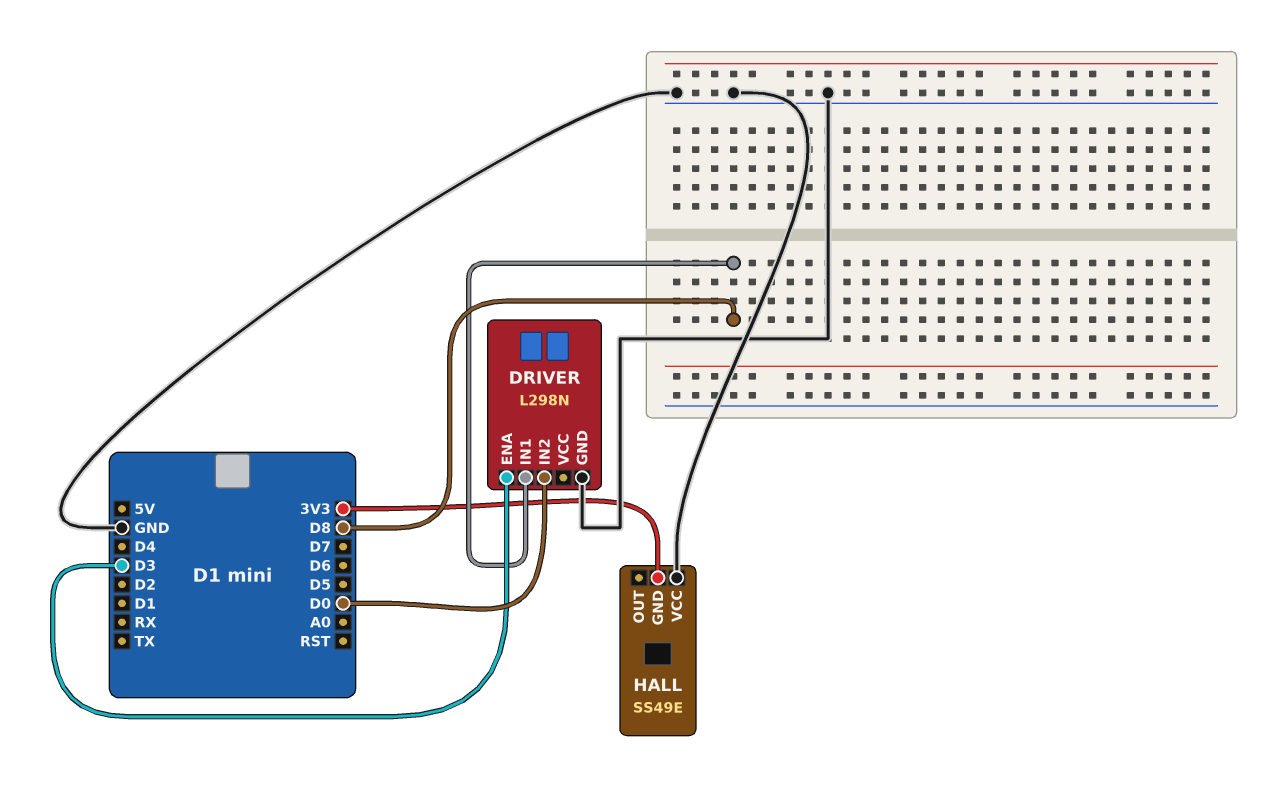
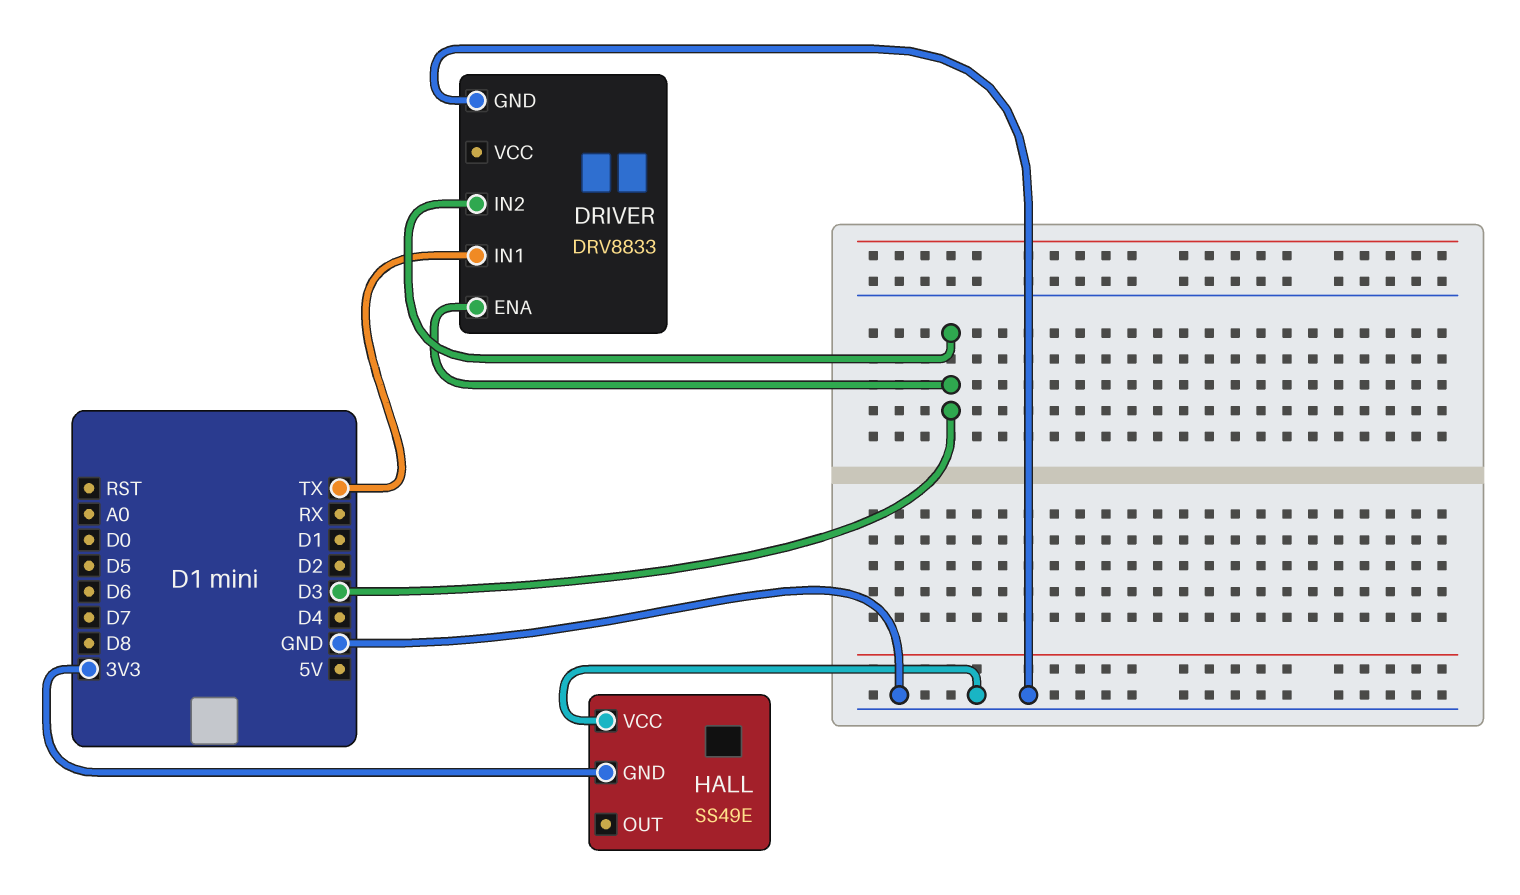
DRIVER: L298N -> DRV8833
DRIVER pin IN1: D8 -> TX
DRIVER pin IN2: D0 -> D3

